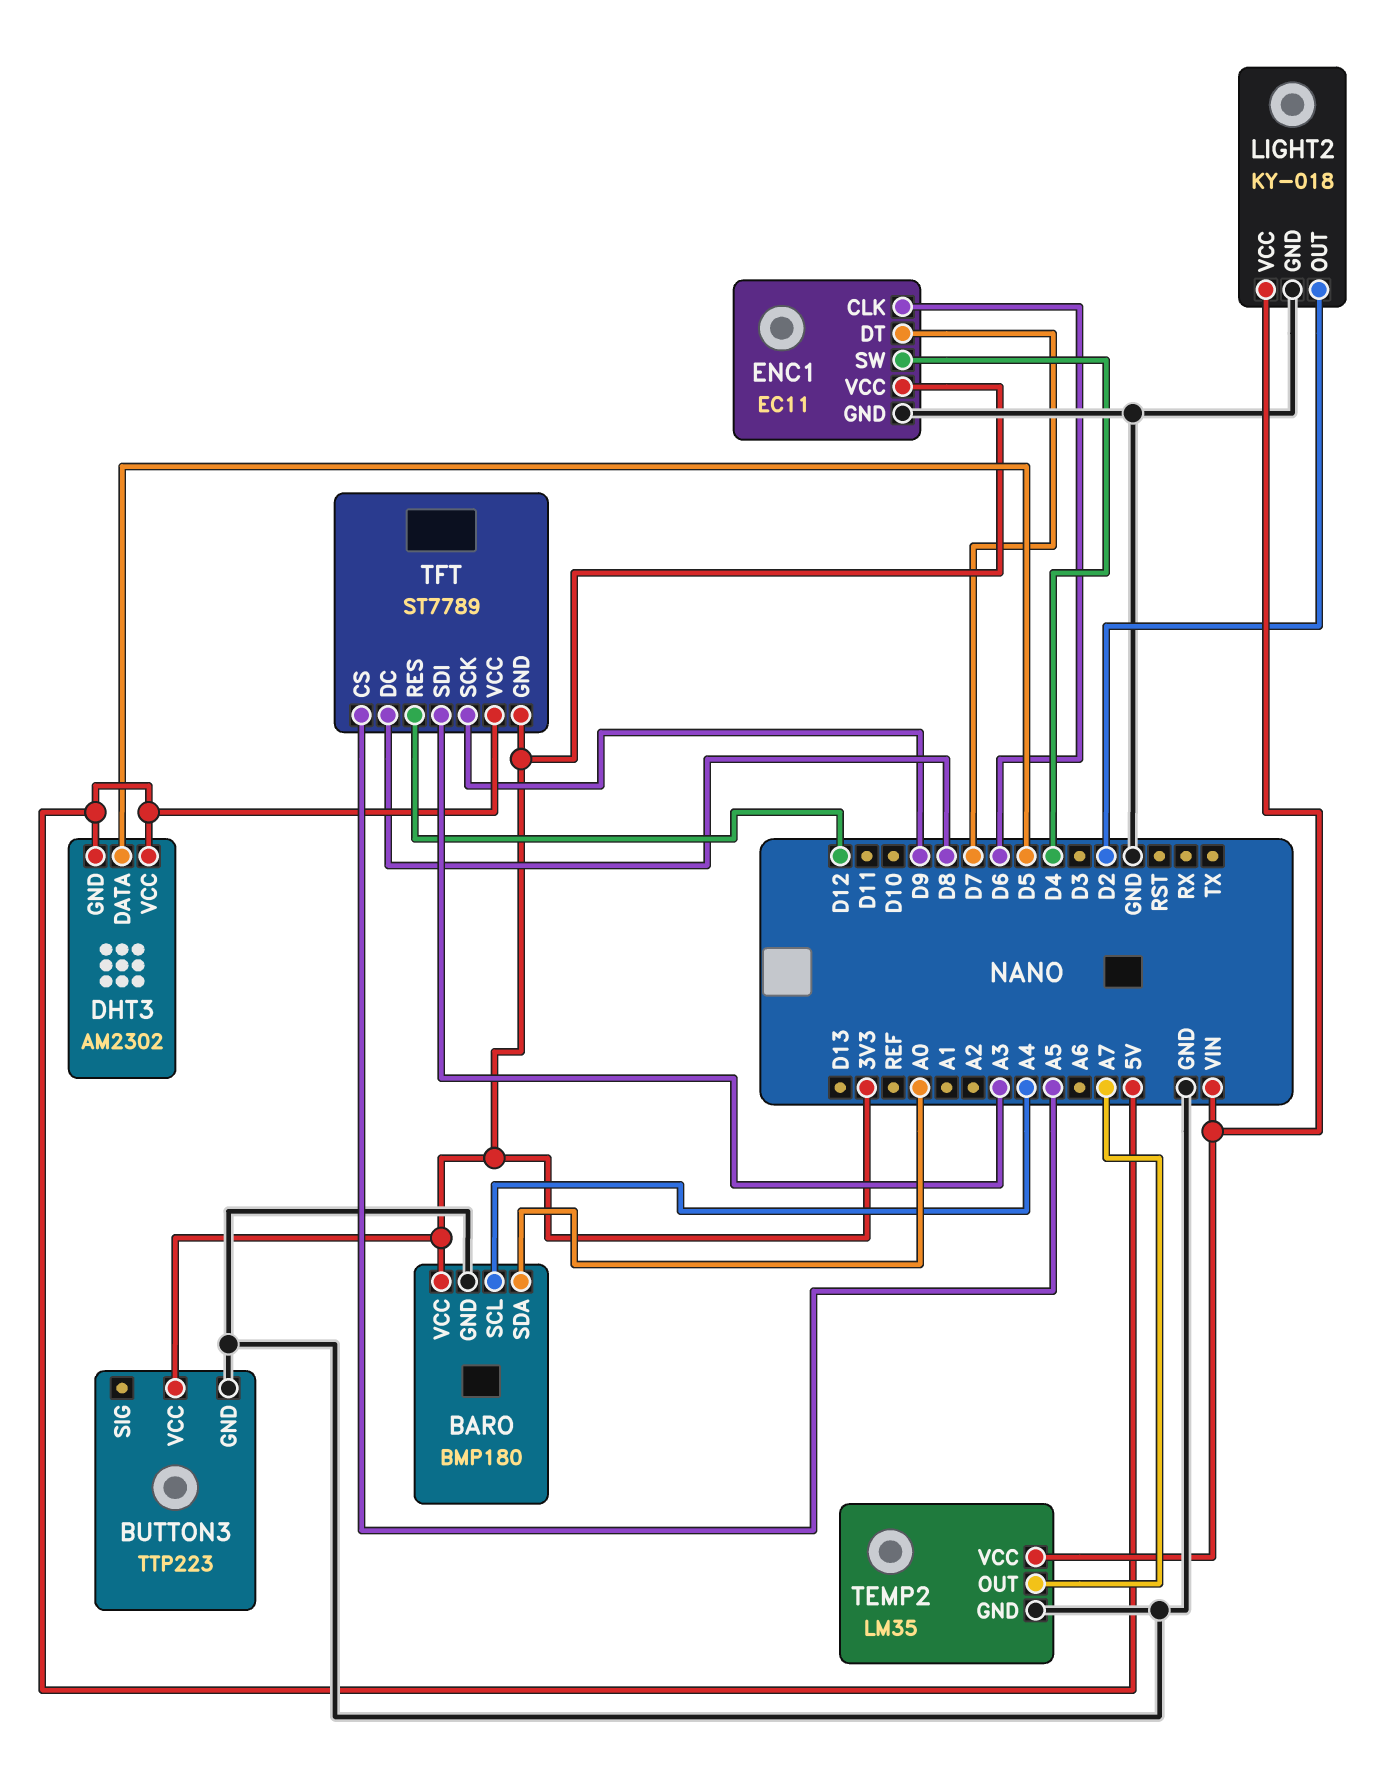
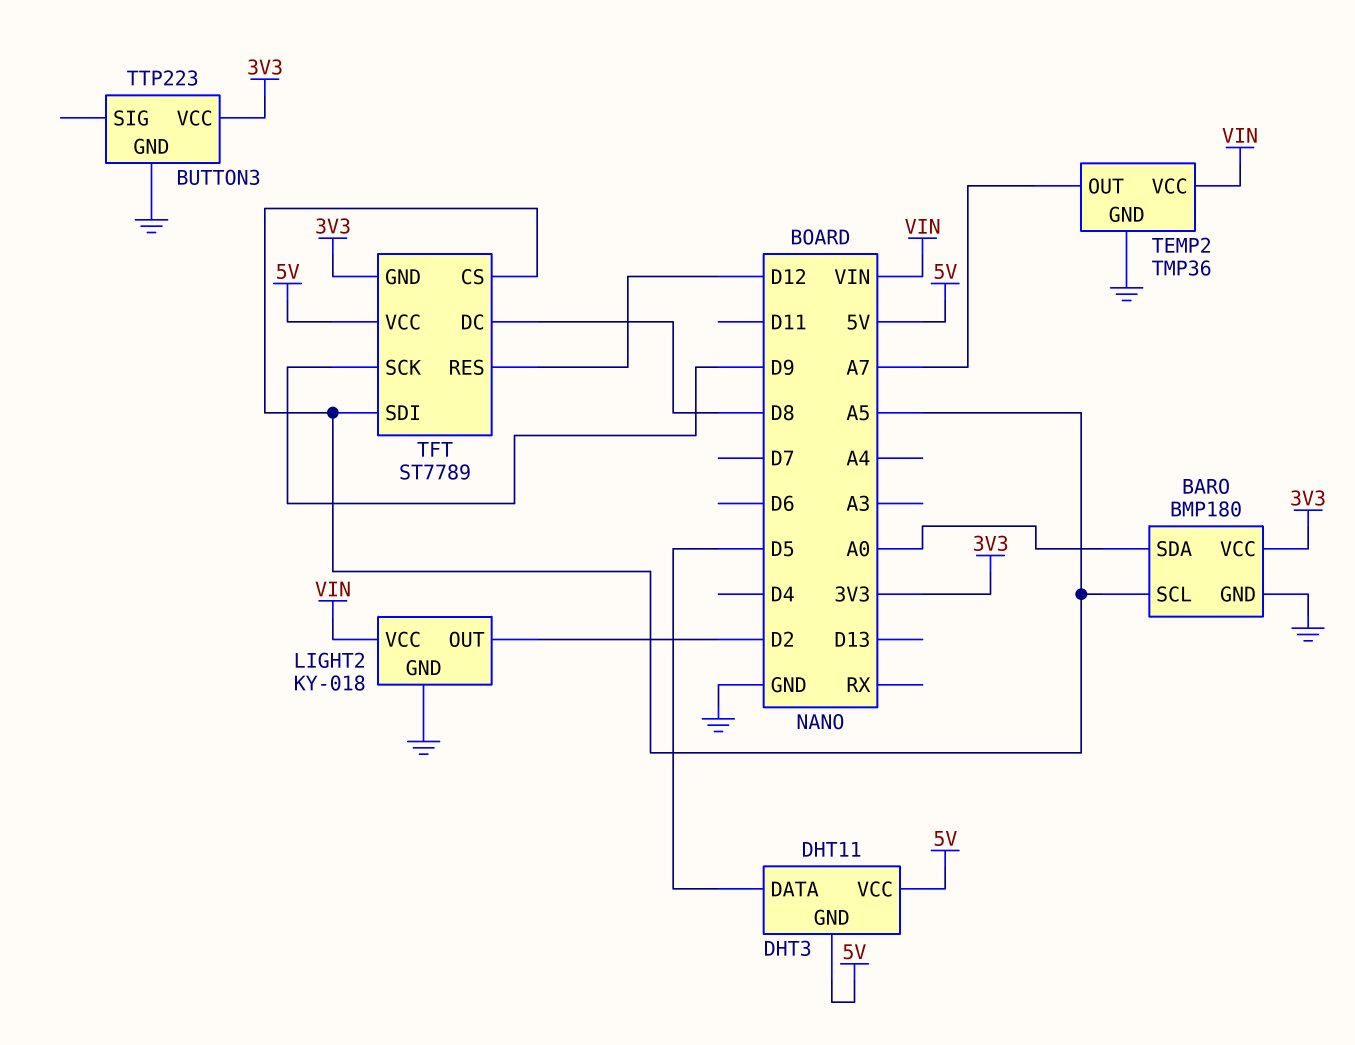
BARO pin SCL: A4 -> A5
DHT3: AM2302 -> DHT11
ENC1: EC11 -> none
ENC1 pin CLK: D6 -> none
ENC1 pin DT: D7 -> none
ENC1 pin GND: GND -> none
ENC1 pin SW: D4 -> none
ENC1 pin VCC: 3V3 -> none
TEMP2: LM35 -> TMP36
TFT pin SDI: A3 -> A5

